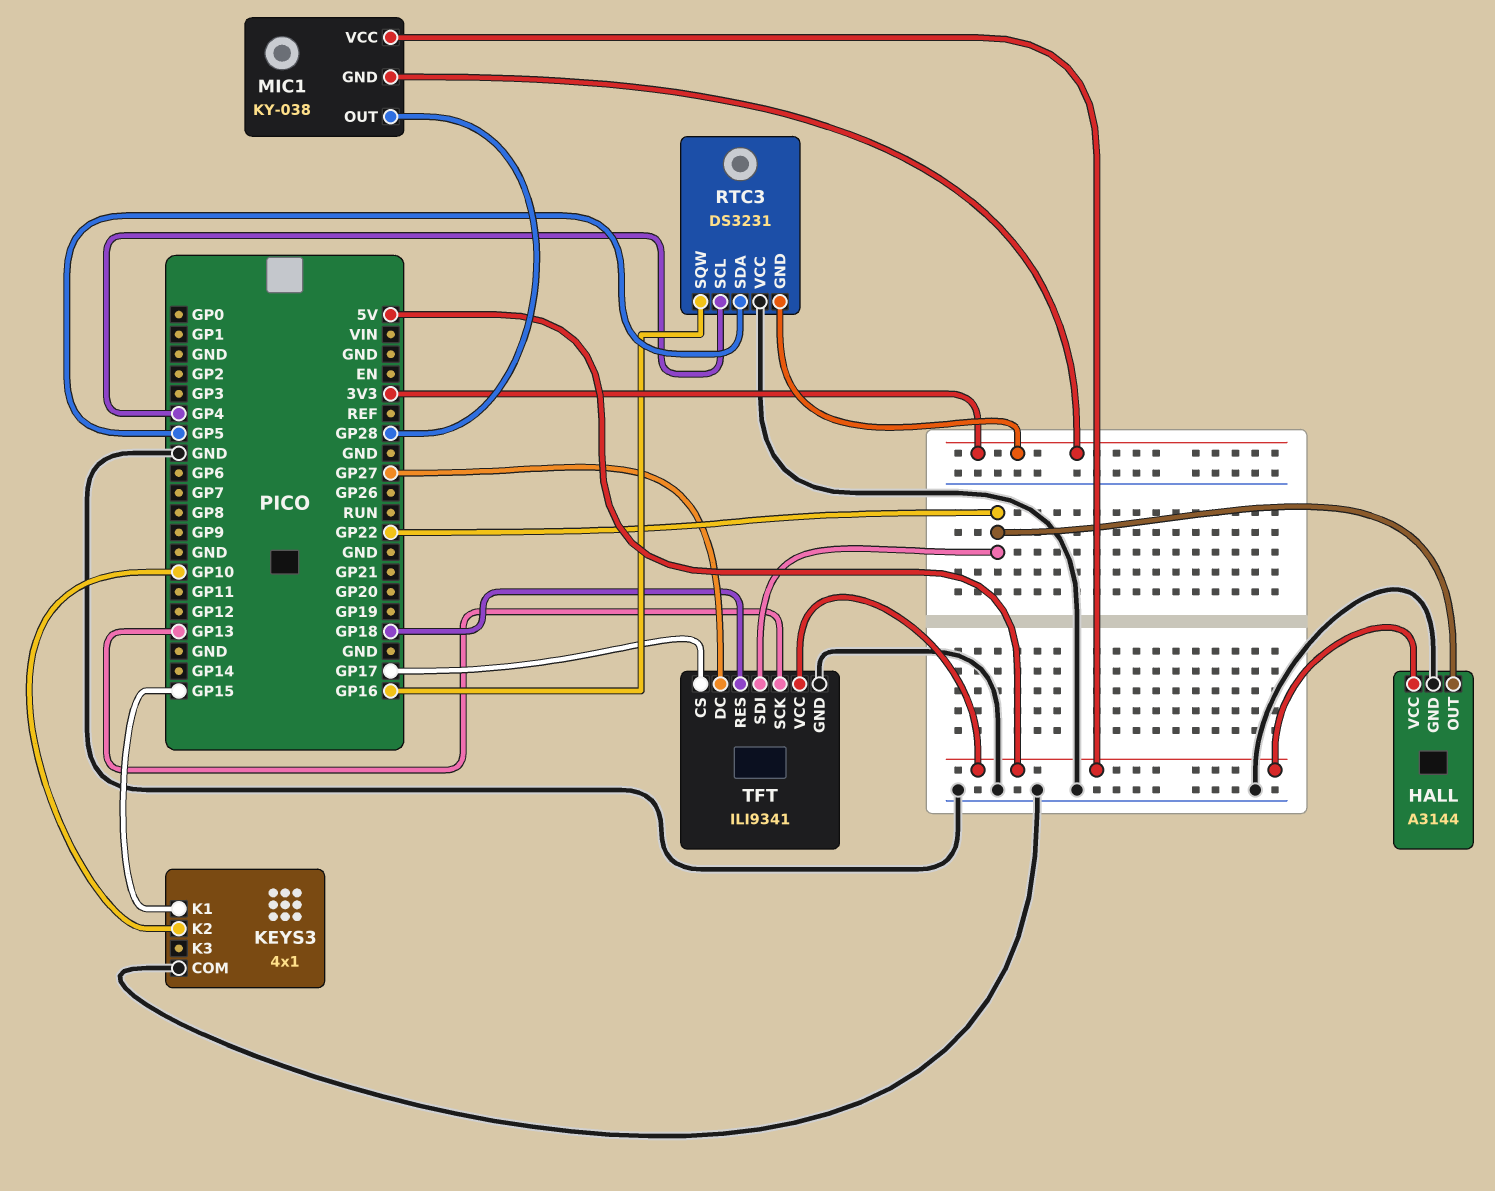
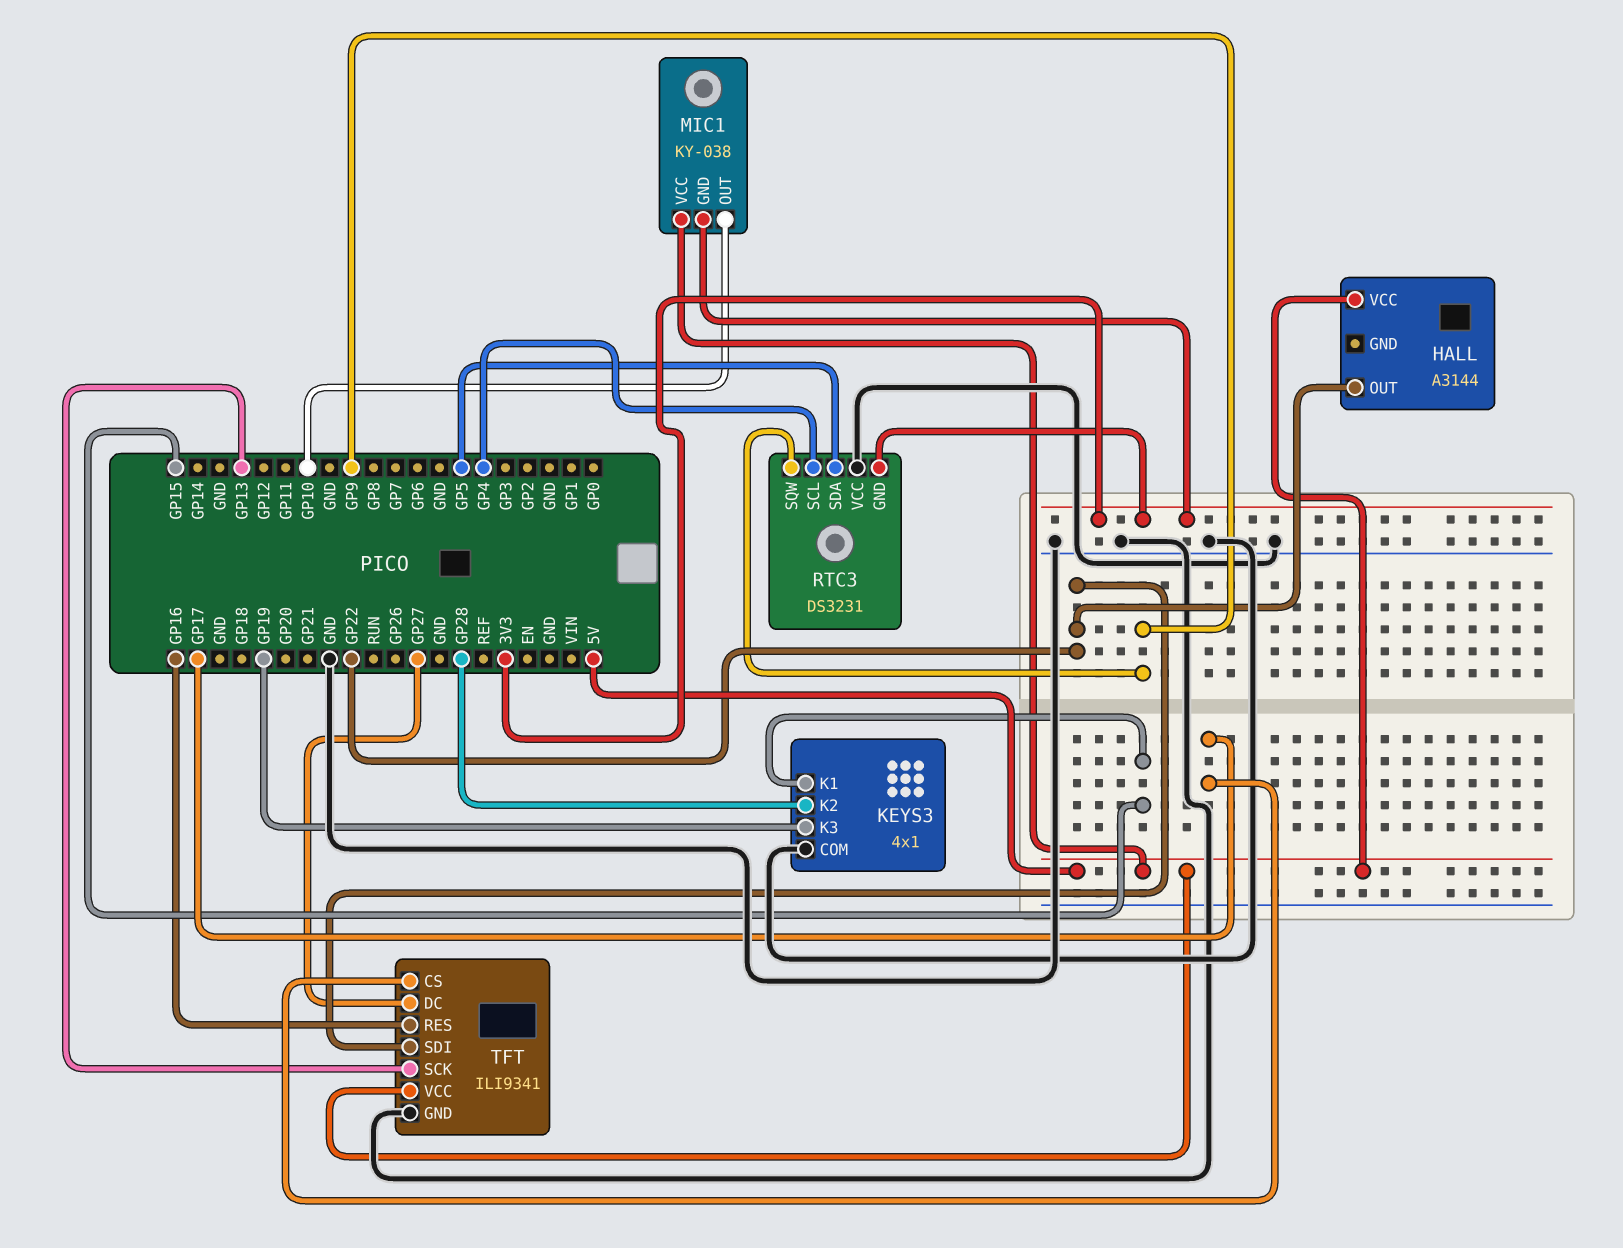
HALL pin GND: GND -> none
KEYS3 pin K2: GP10 -> GP28
KEYS3 pin K3: none -> GP19
MIC1 pin OUT: GP28 -> GP10
RTC3 pin SQW: GP16 -> GP9
TFT pin RES: GP18 -> GP16

